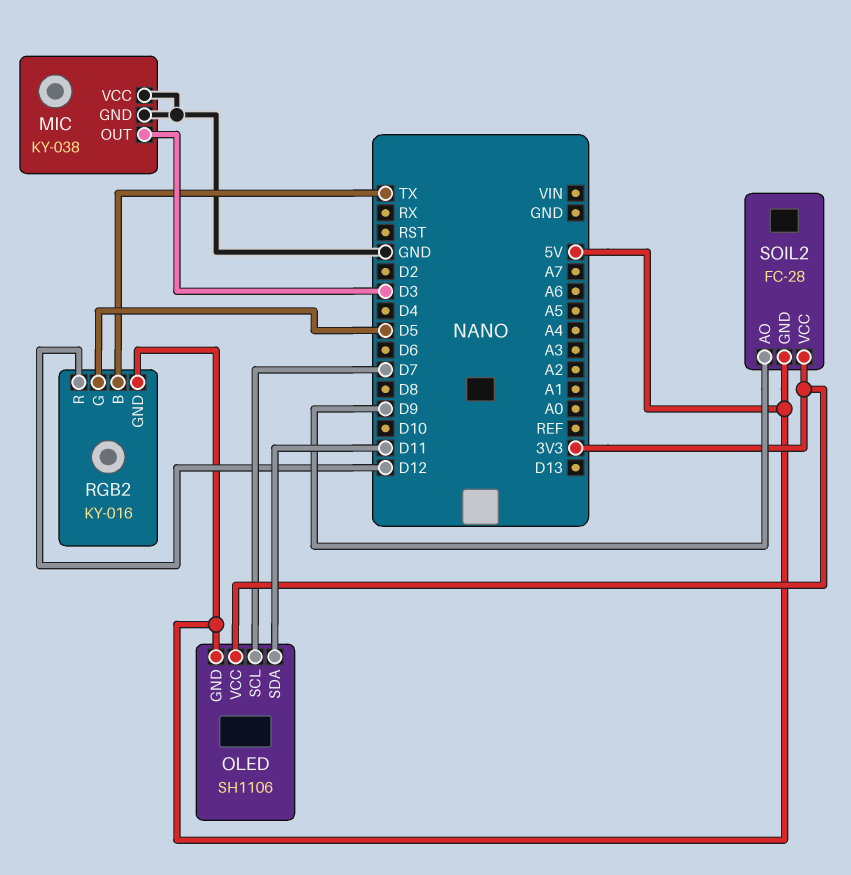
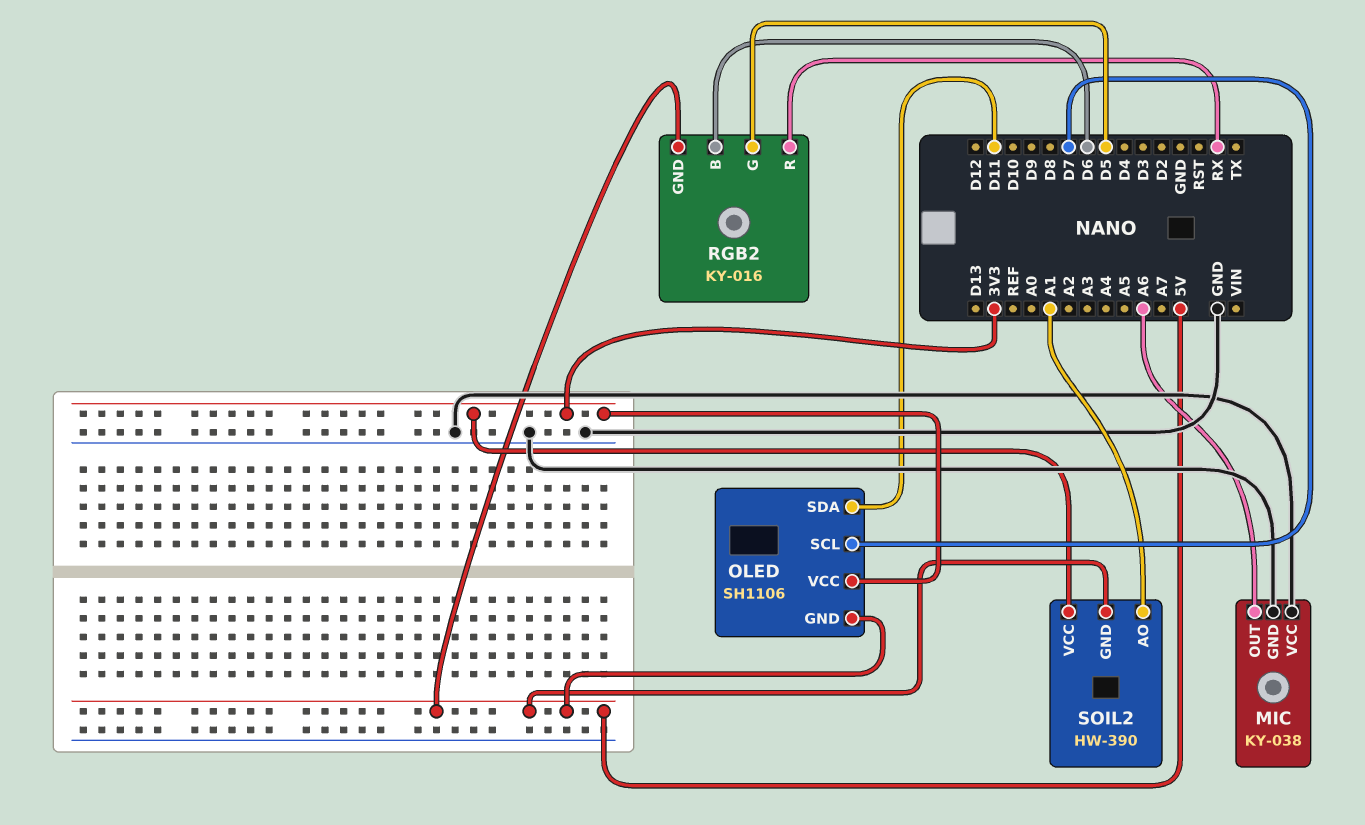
MIC pin OUT: D3 -> A6
RGB2 pin B: TX -> D6
RGB2 pin R: D12 -> RX
SOIL2: FC-28 -> HW-390
SOIL2 pin AO: D9 -> A1

